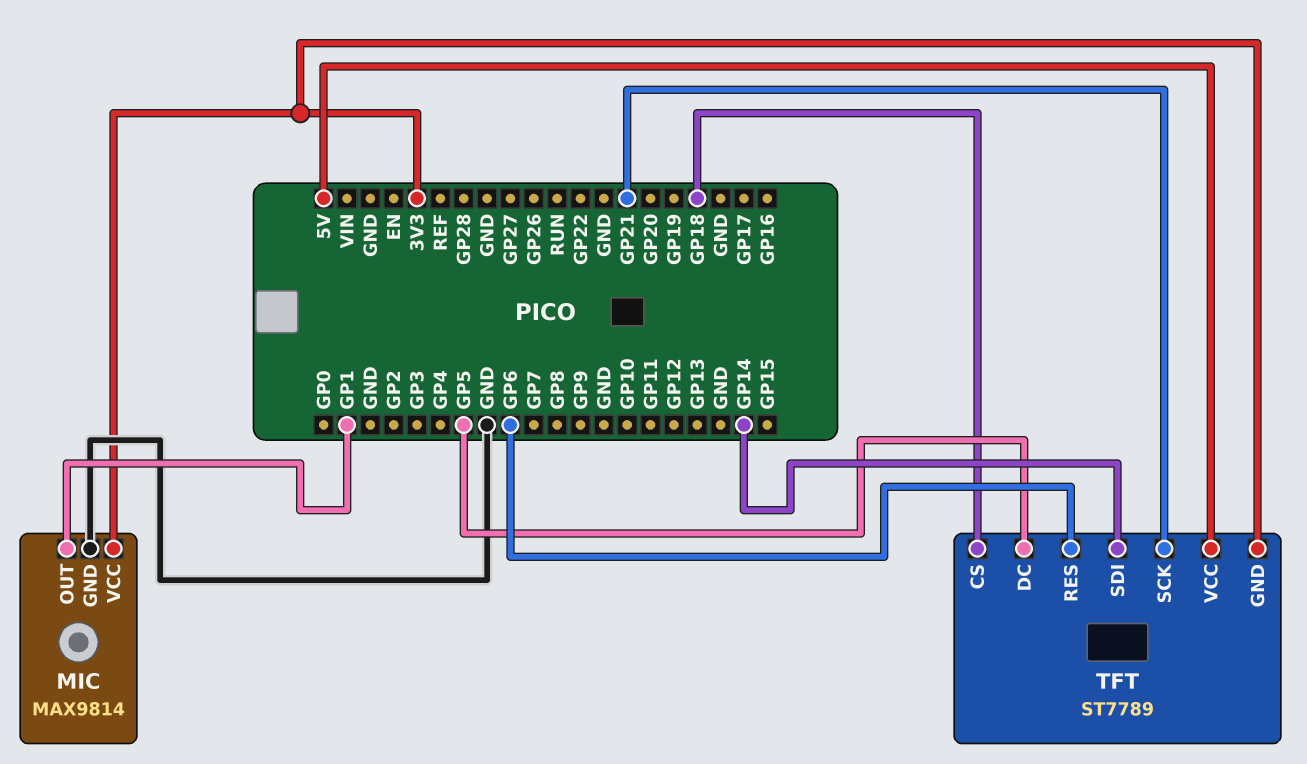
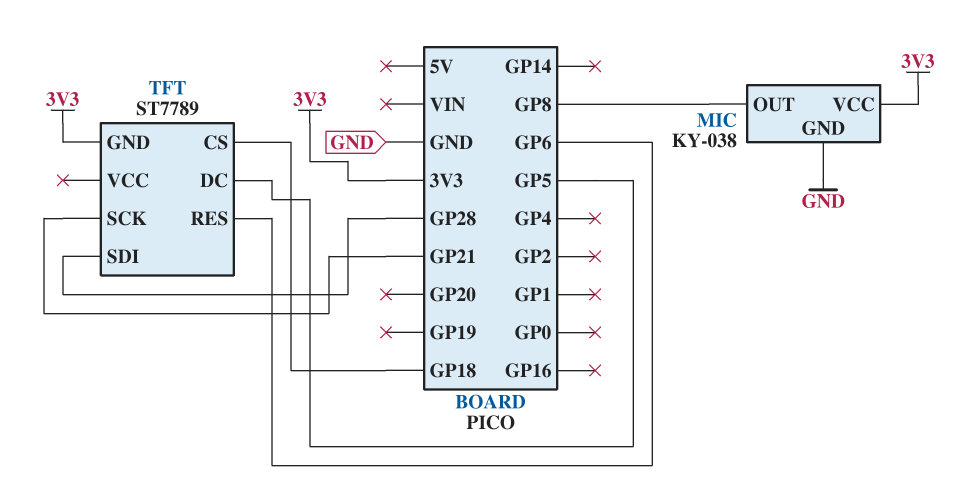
MIC: MAX9814 -> KY-038
MIC pin OUT: GP1 -> GP8
TFT pin SDI: GP14 -> GP28
TFT pin VCC: 5V -> none

